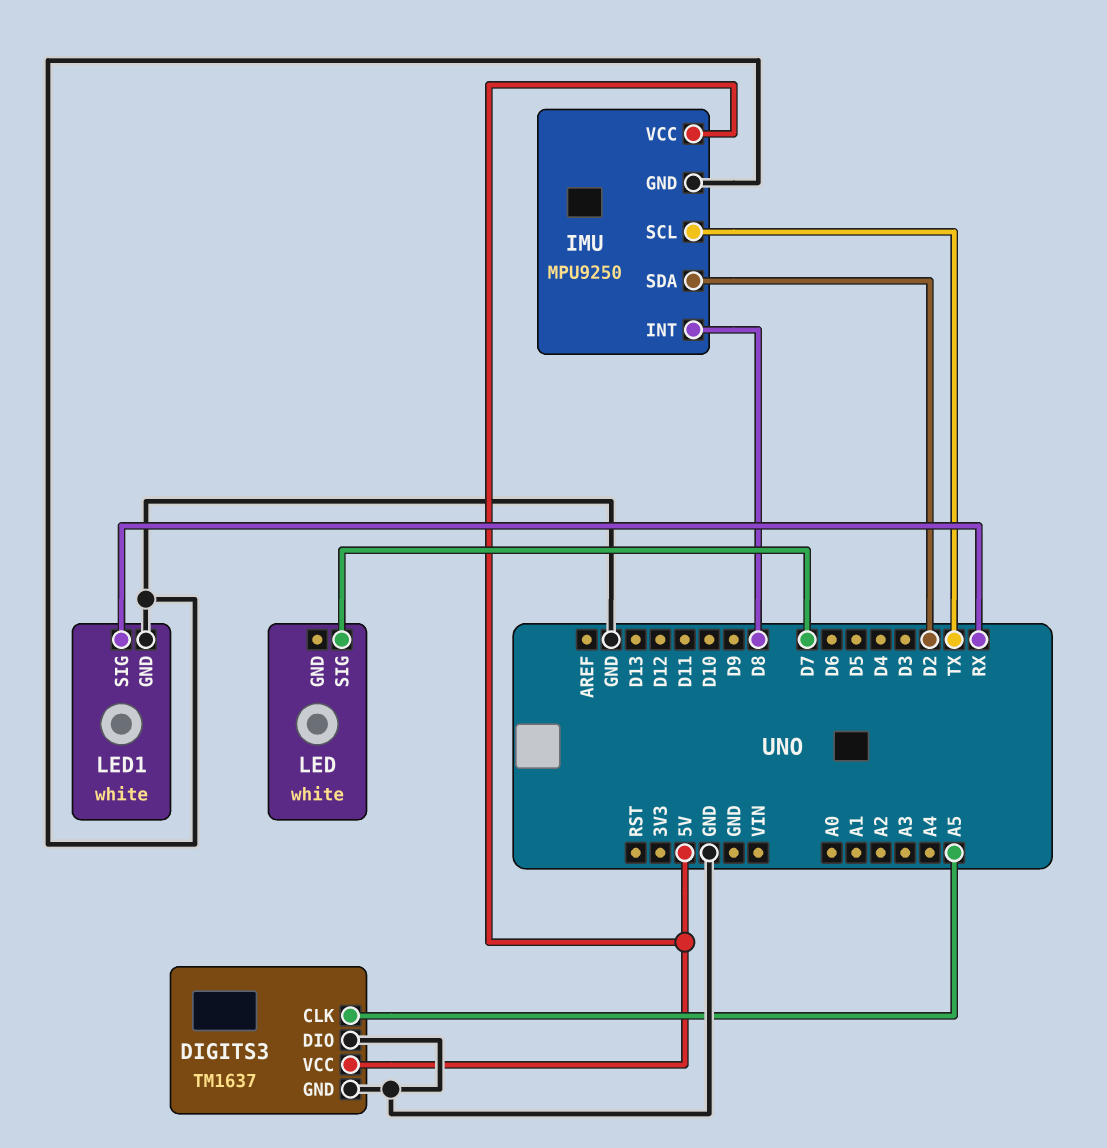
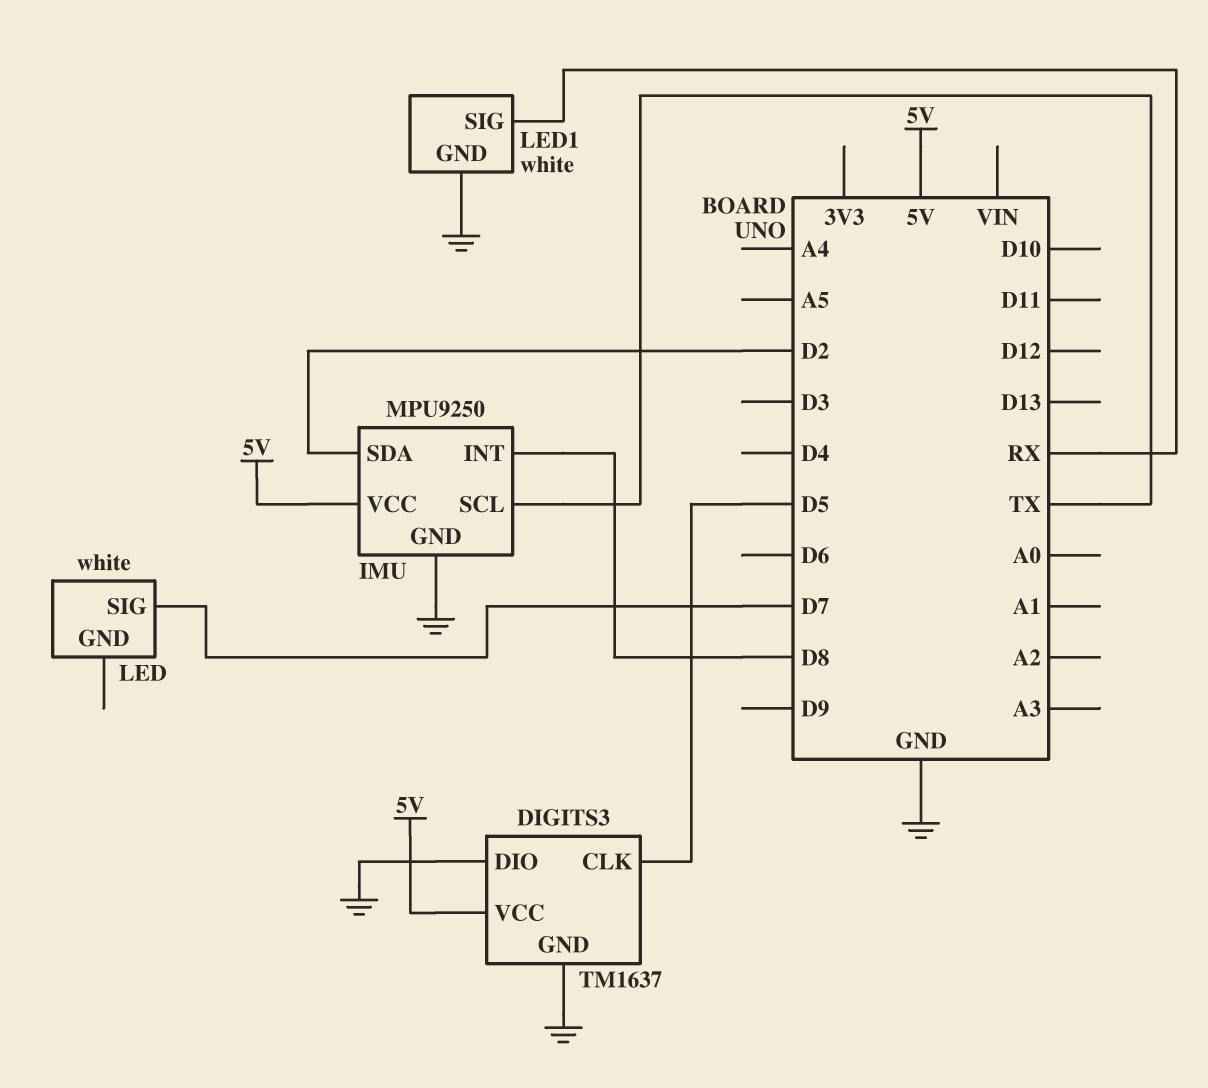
DIGITS3 pin CLK: A5 -> D5

